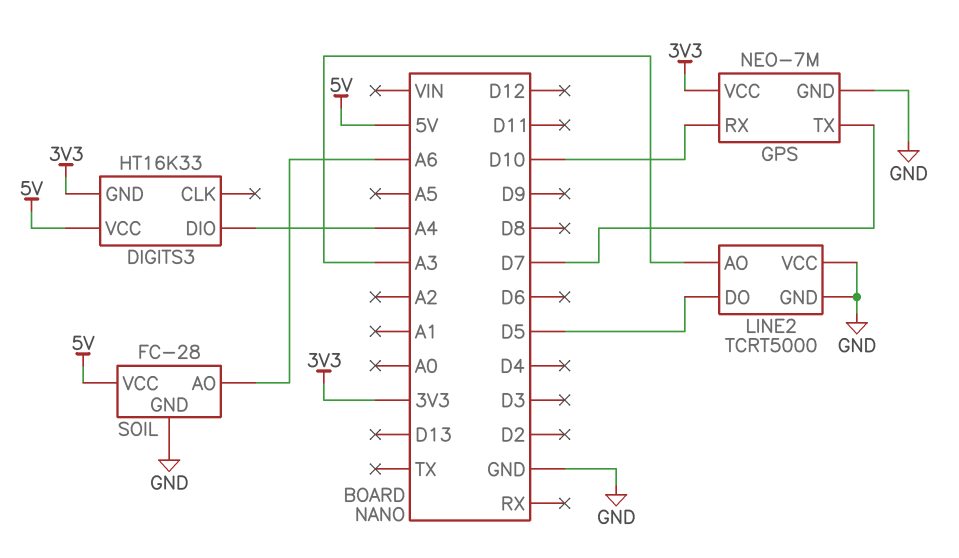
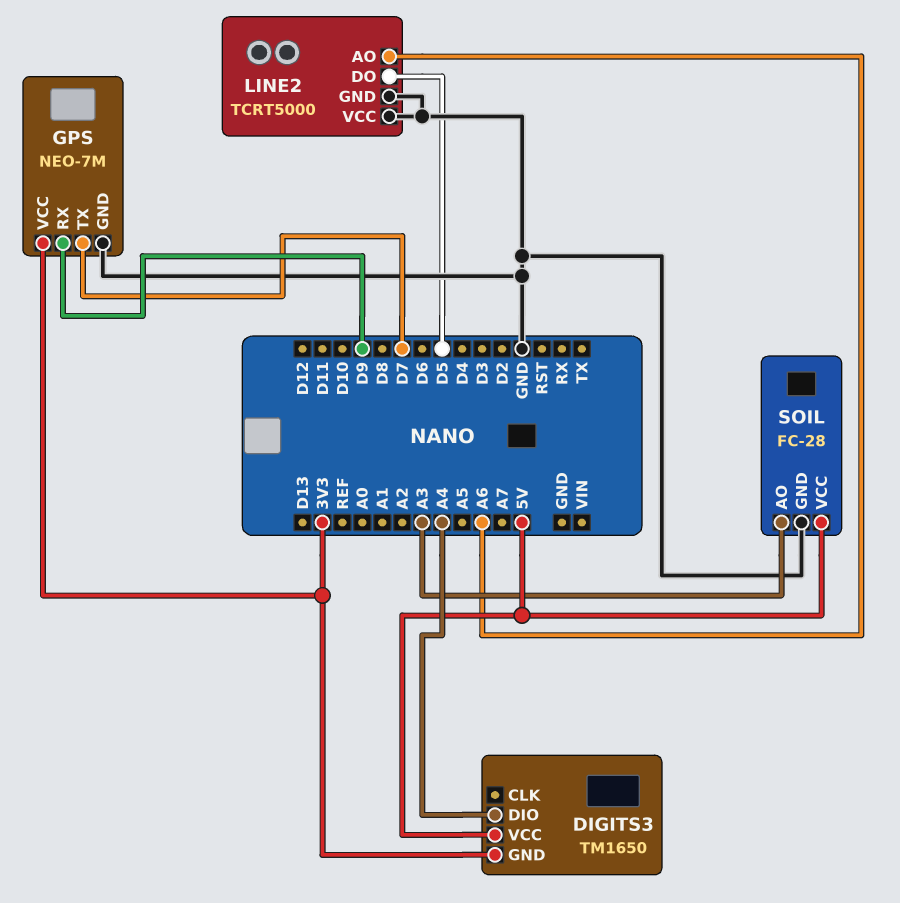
DIGITS3: HT16K33 -> TM1650
GPS pin RX: D10 -> D9
LINE2 pin AO: A3 -> A6
SOIL pin AO: A6 -> A3

